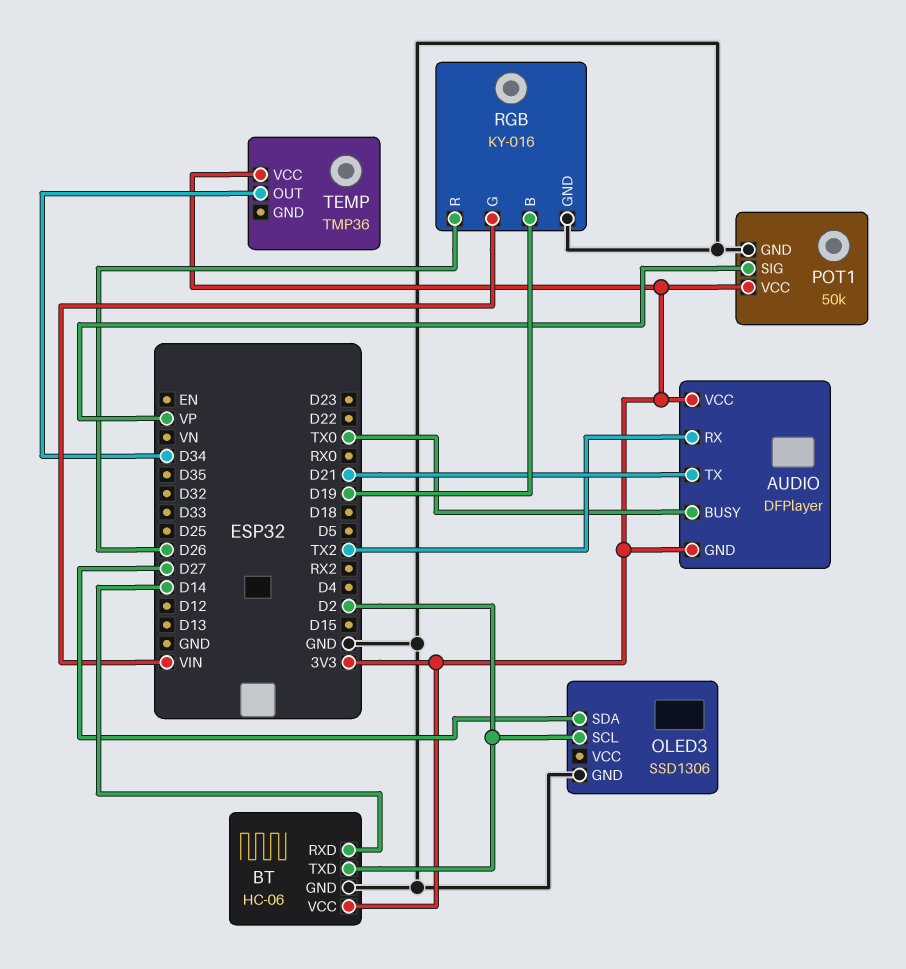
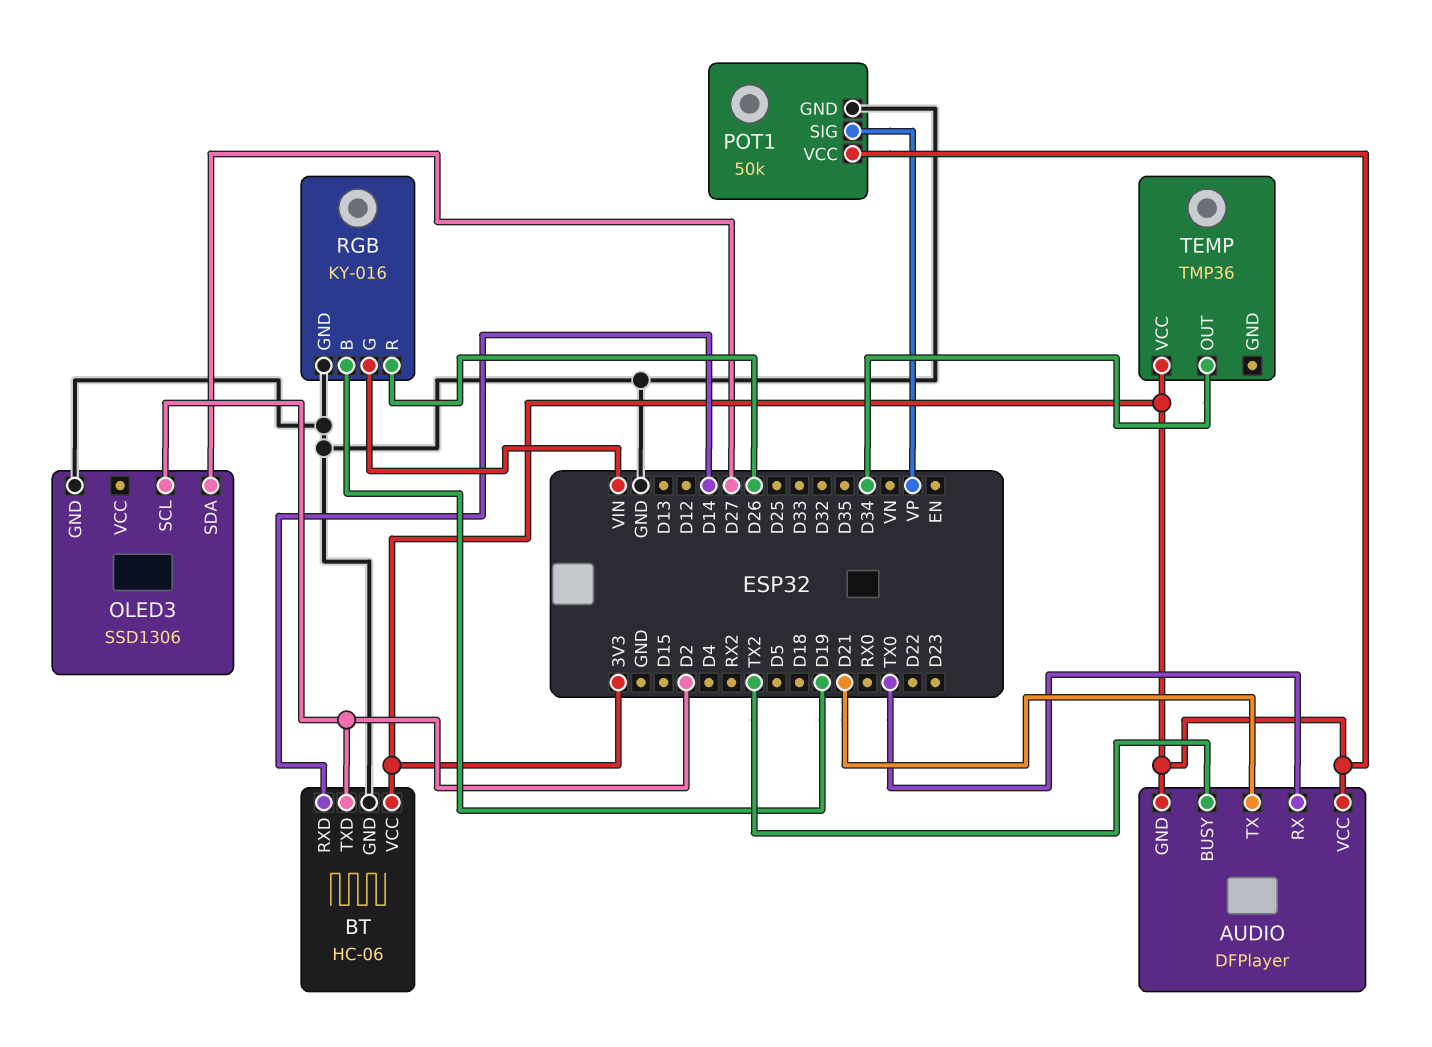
AUDIO pin BUSY: TX0 -> TX2
AUDIO pin RX: TX2 -> TX0

